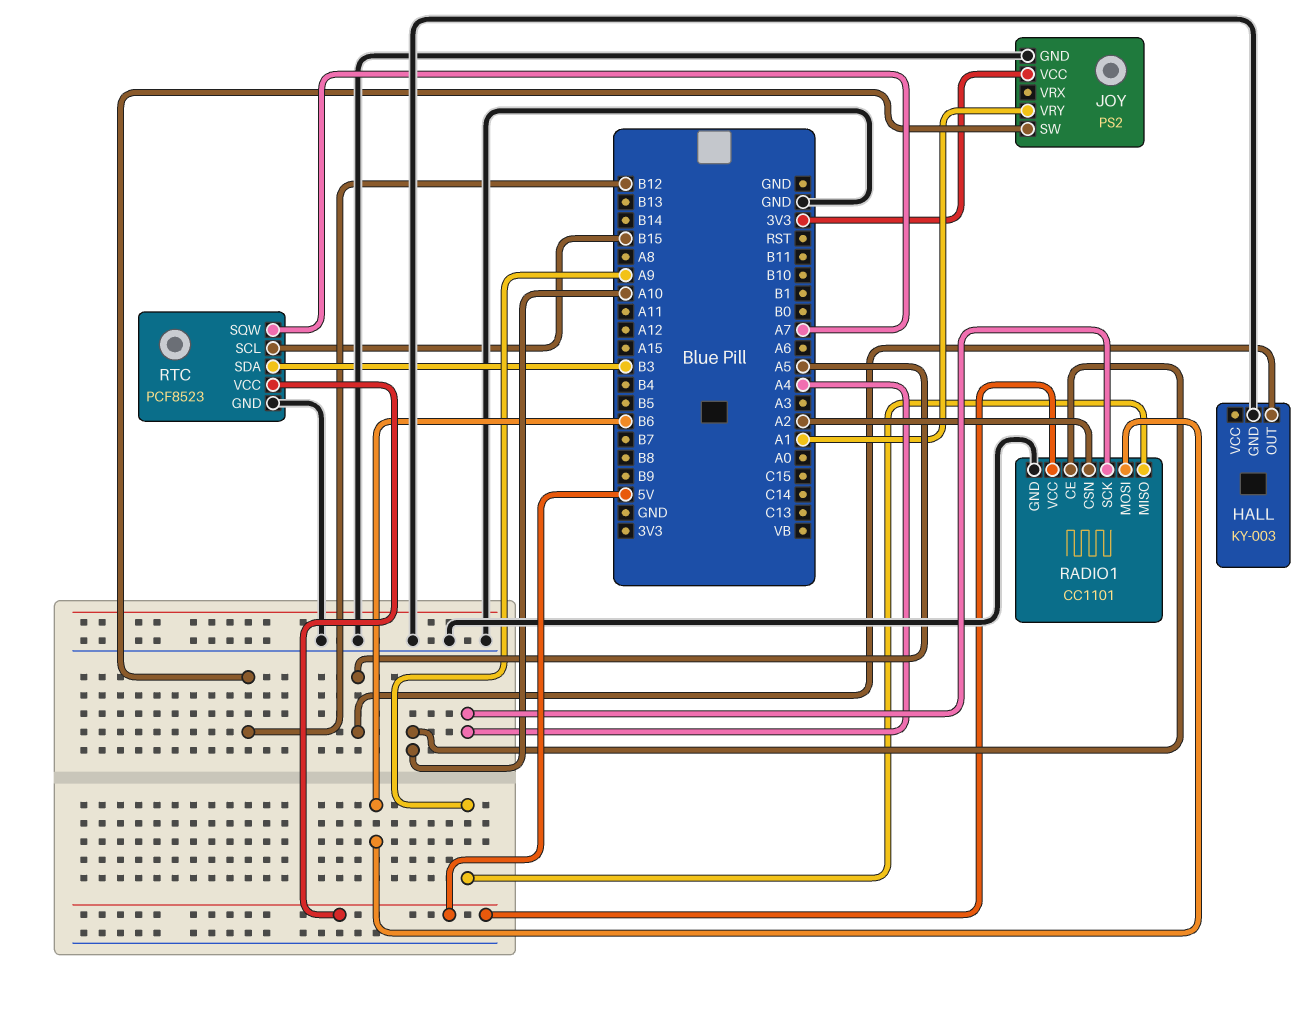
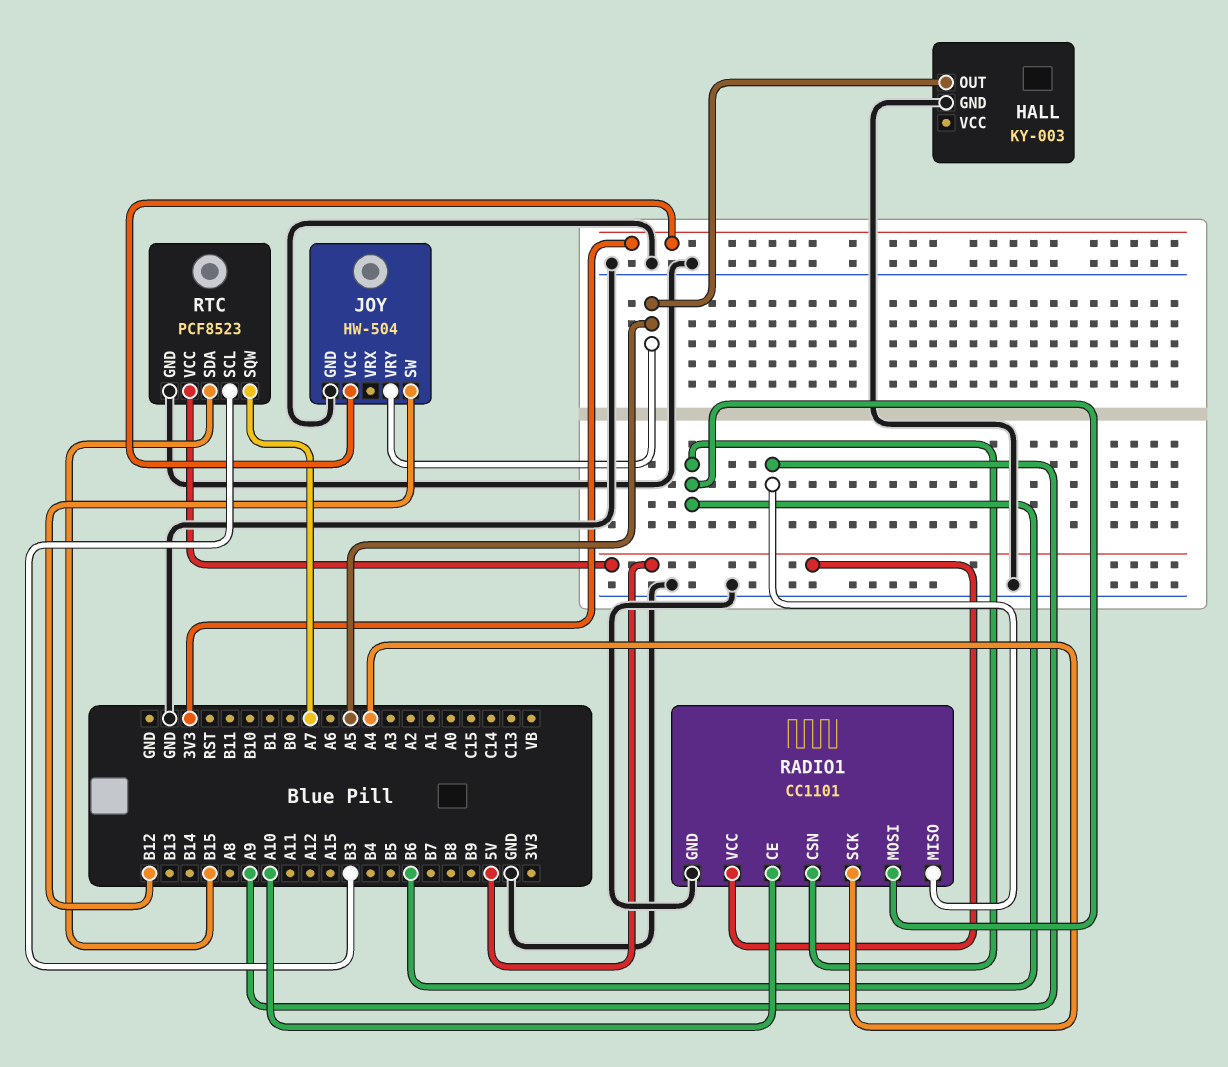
JOY: PS2 -> HW-504
JOY pin VRY: A1 -> A5
RADIO1 pin CSN: A2 -> B6
RTC pin SCL: B15 -> B3
RTC pin SDA: B3 -> B15

